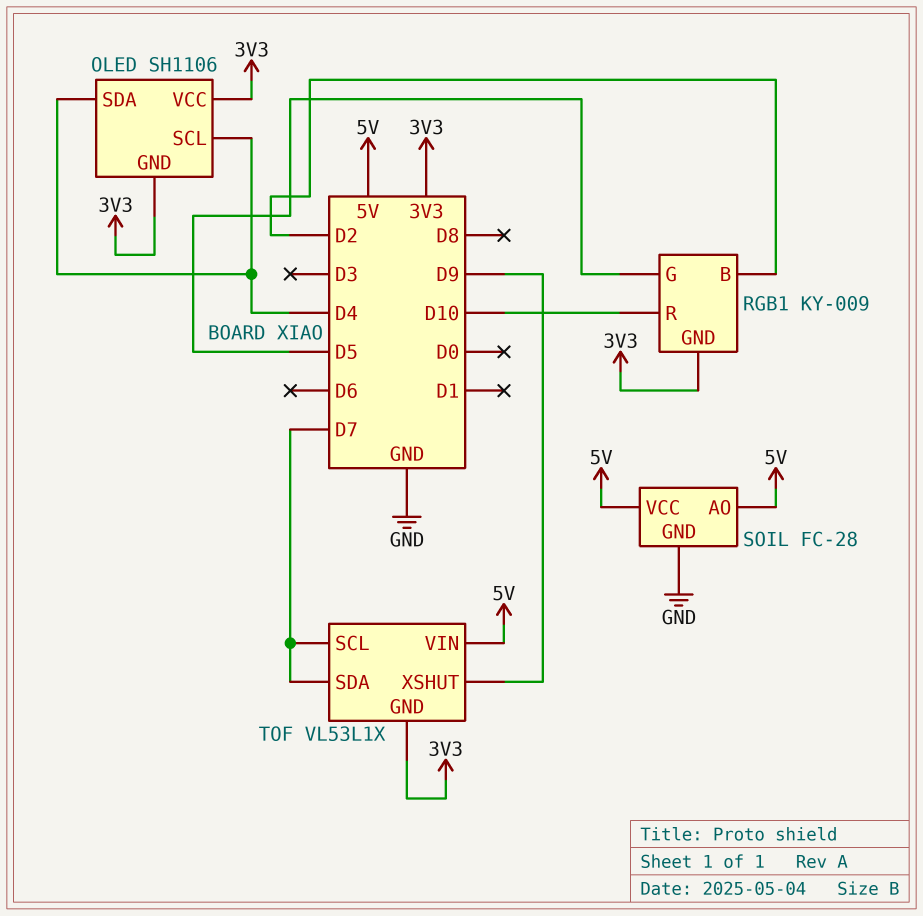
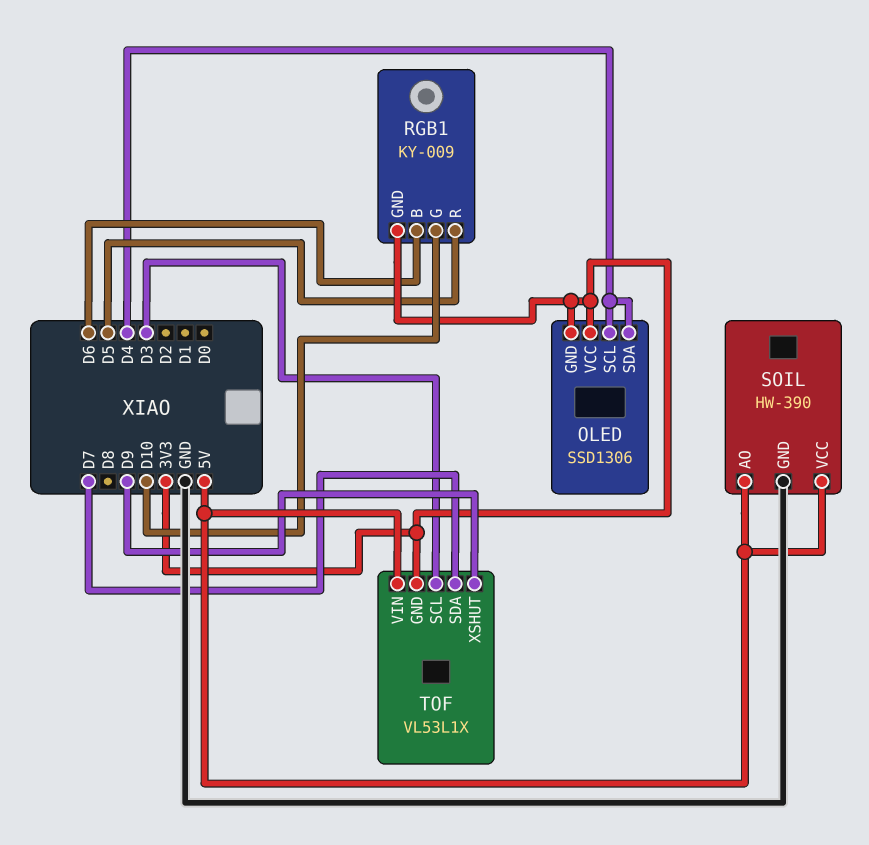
OLED: SH1106 -> SSD1306
RGB1 pin B: D2 -> D6
RGB1 pin G: D5 -> D10
RGB1 pin R: D10 -> D5
SOIL: FC-28 -> HW-390
TOF pin SCL: D7 -> D3

